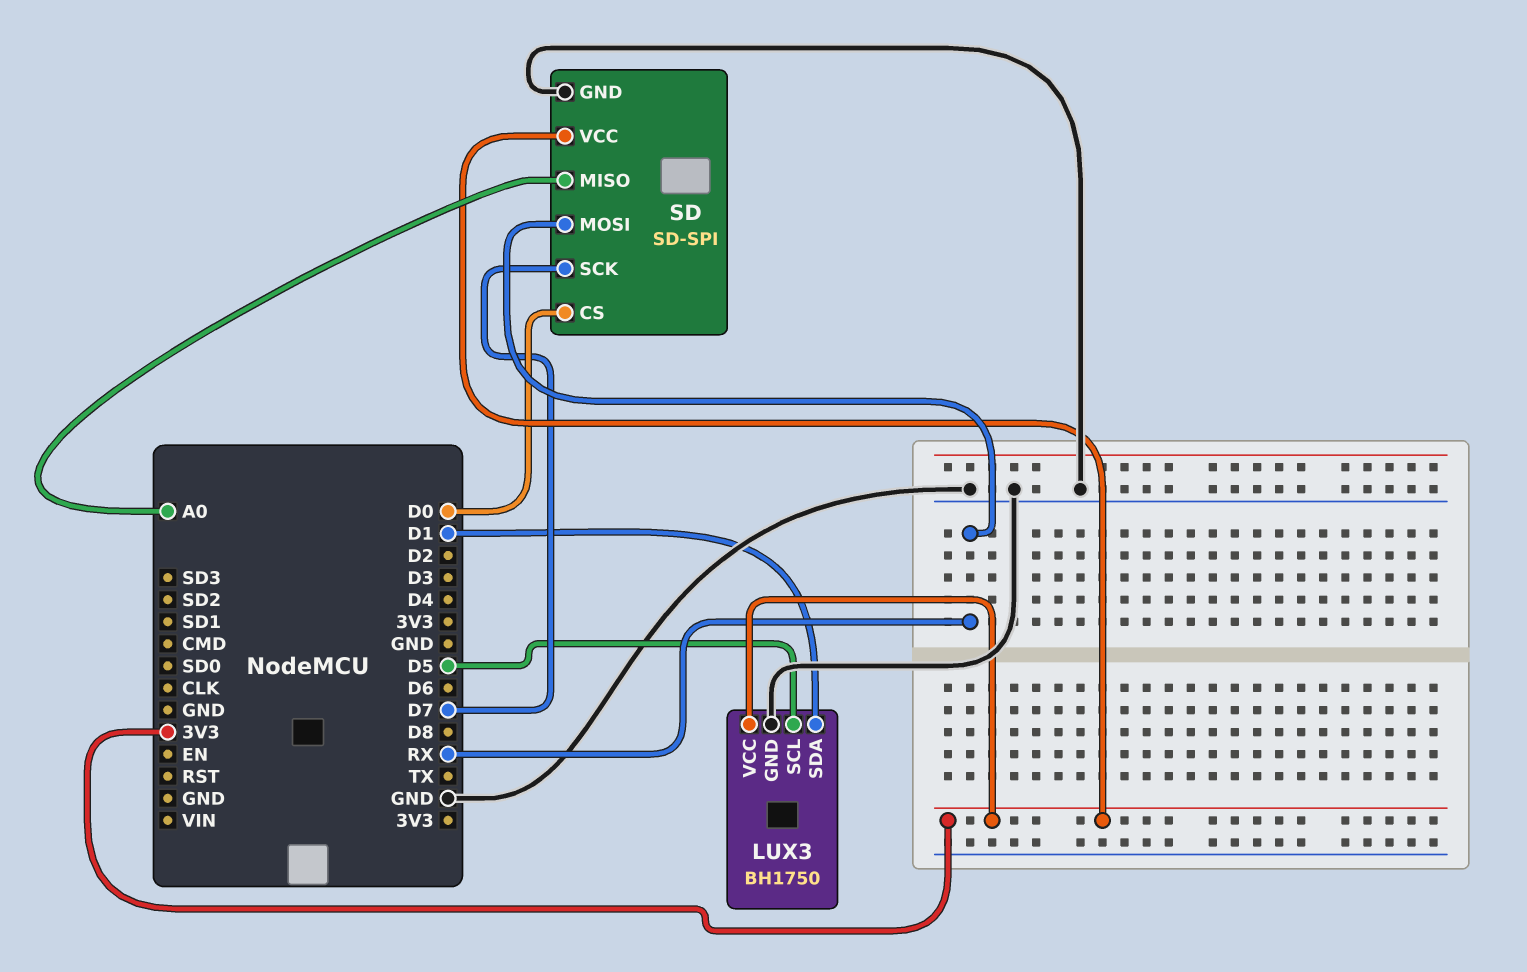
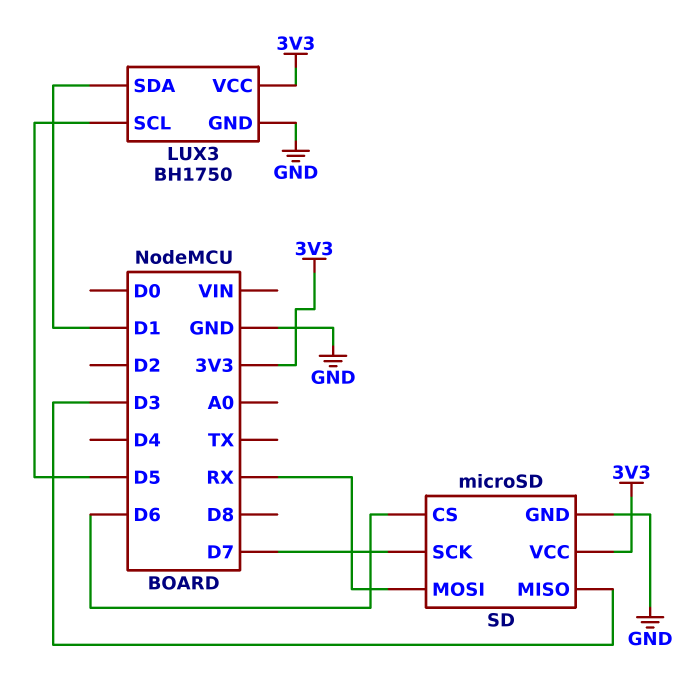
SD: SD-SPI -> microSD
SD pin CS: D0 -> D6
SD pin MISO: A0 -> D3

